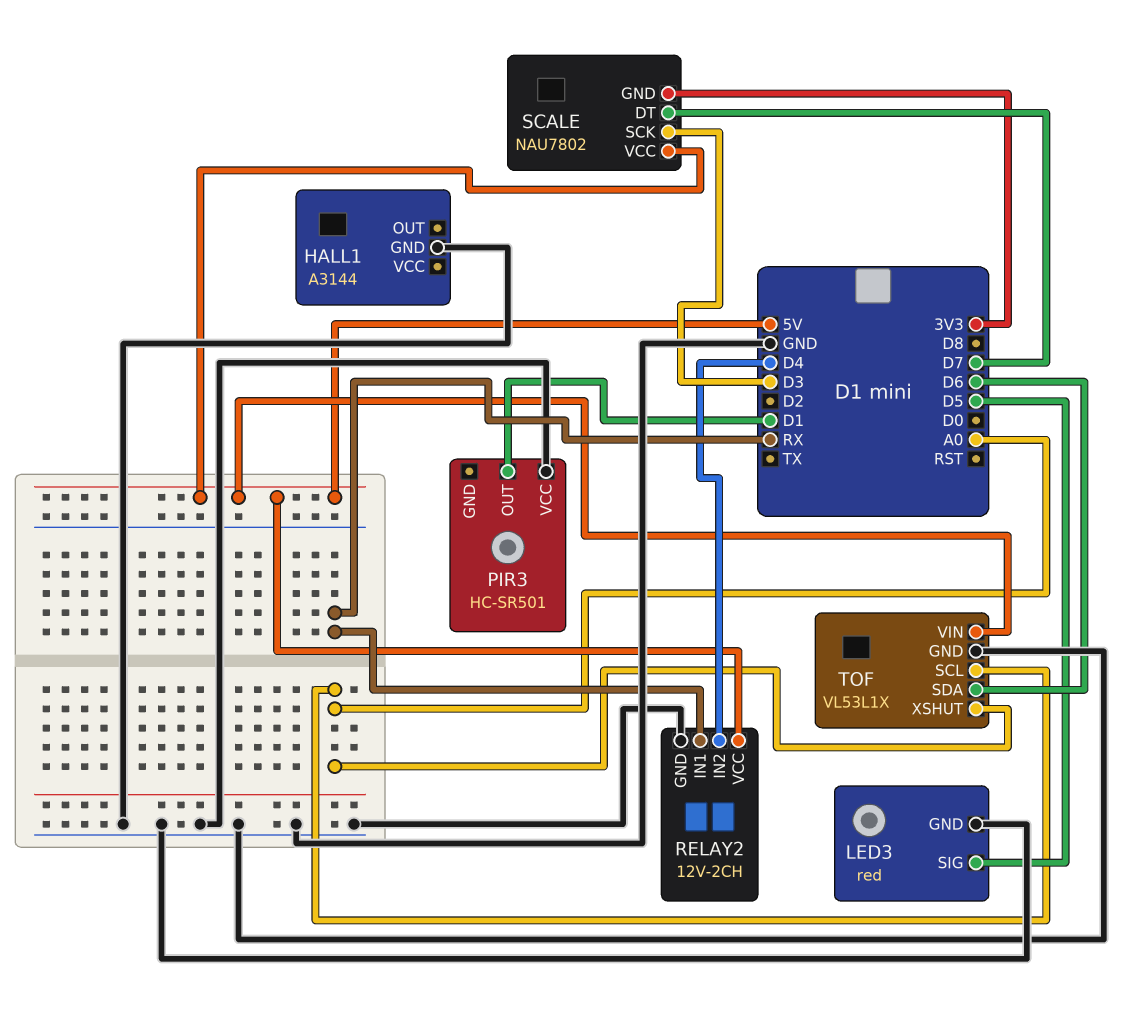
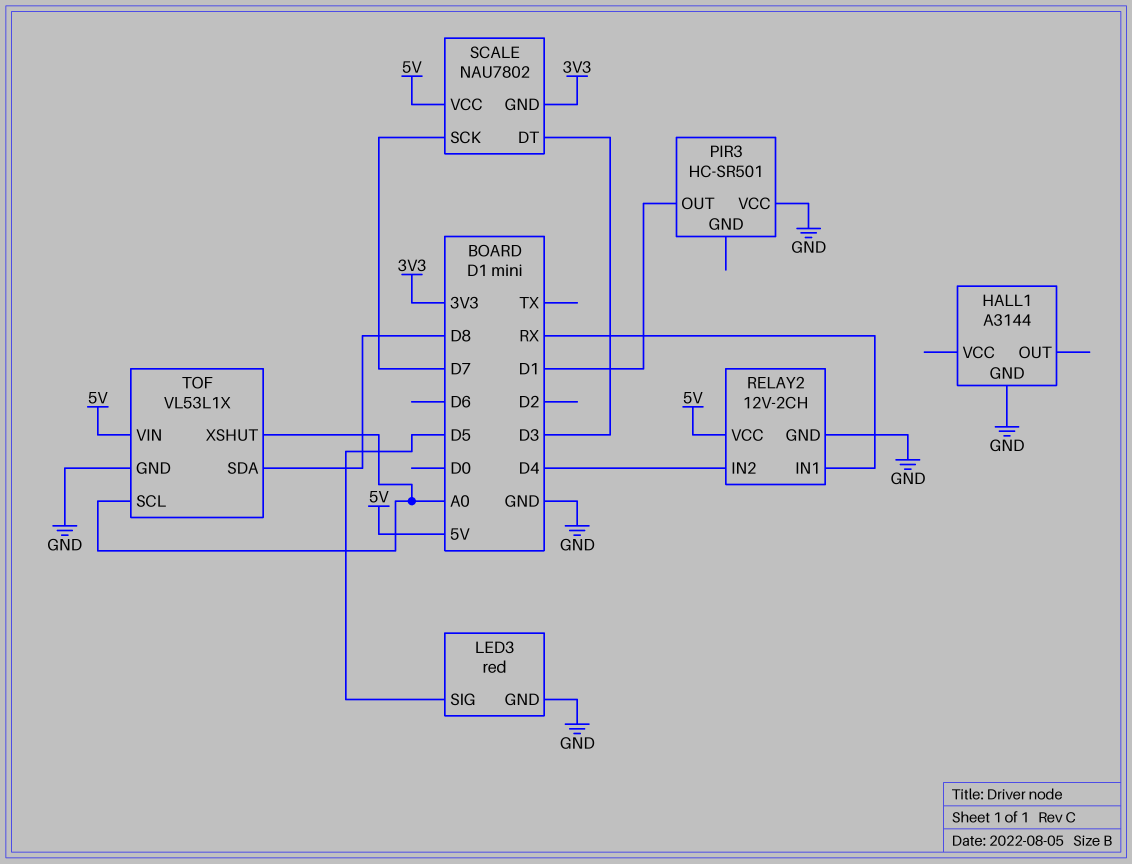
SCALE pin DT: D7 -> D3
SCALE pin SCK: D3 -> D7
TOF pin SDA: D6 -> D8

